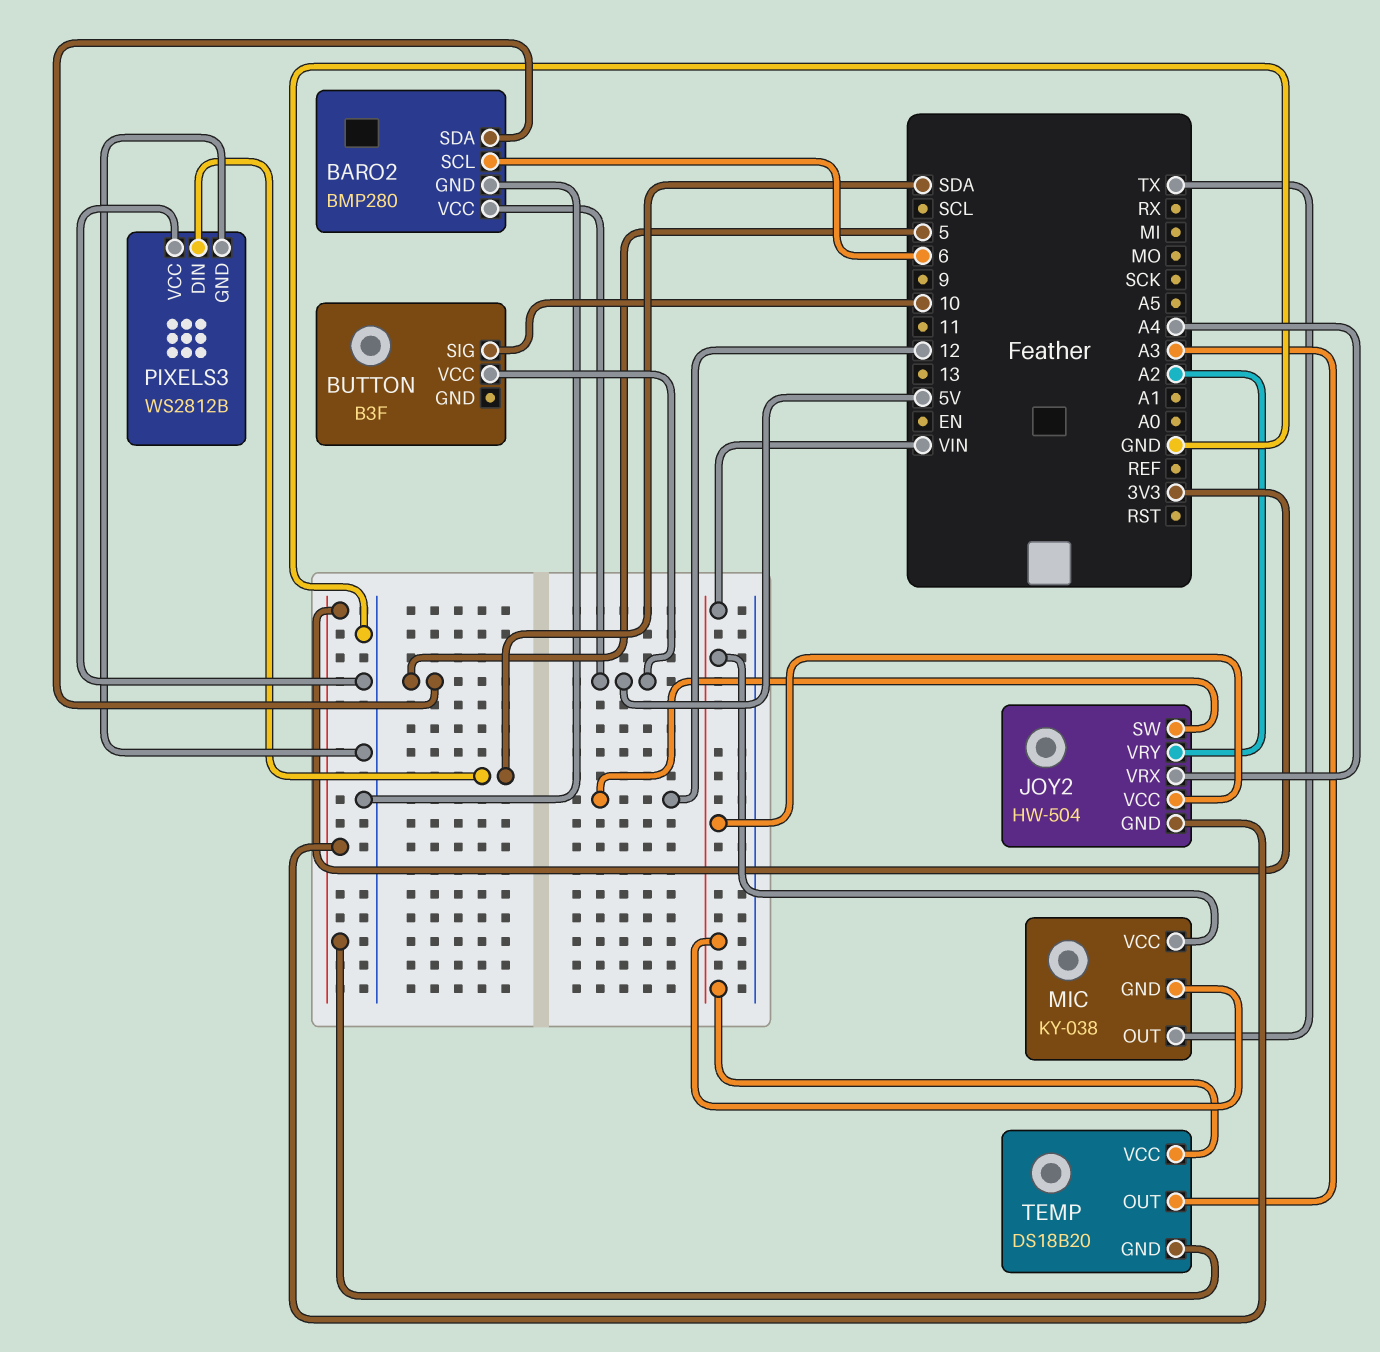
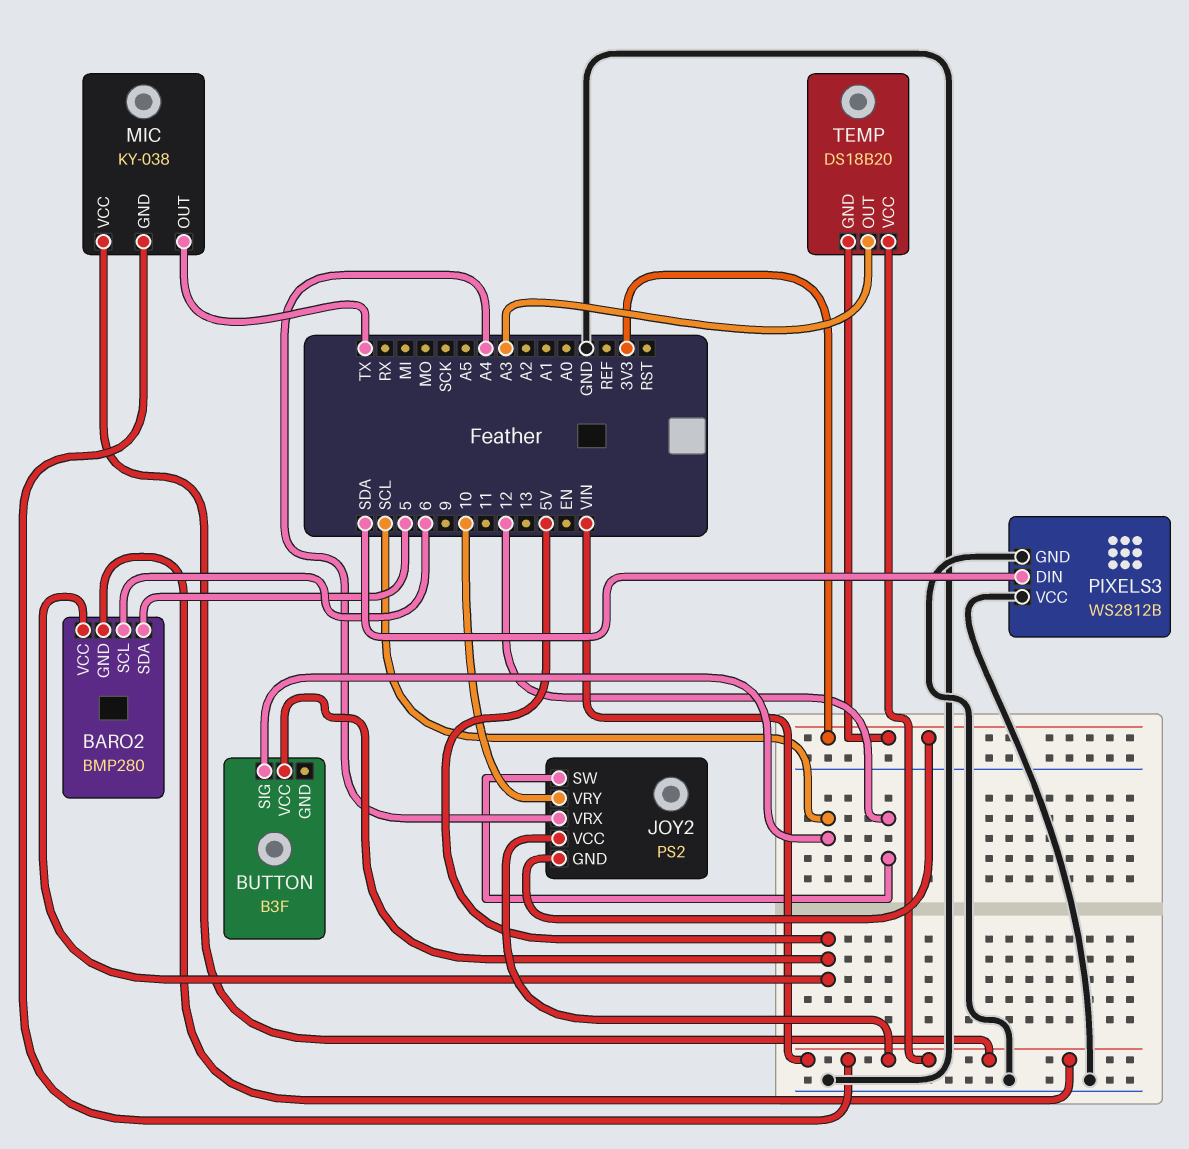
BARO2 pin GND: GND -> VIN
BUTTON pin SIG: 10 -> SCL
JOY2: HW-504 -> PS2
JOY2 pin VRY: A2 -> 10

